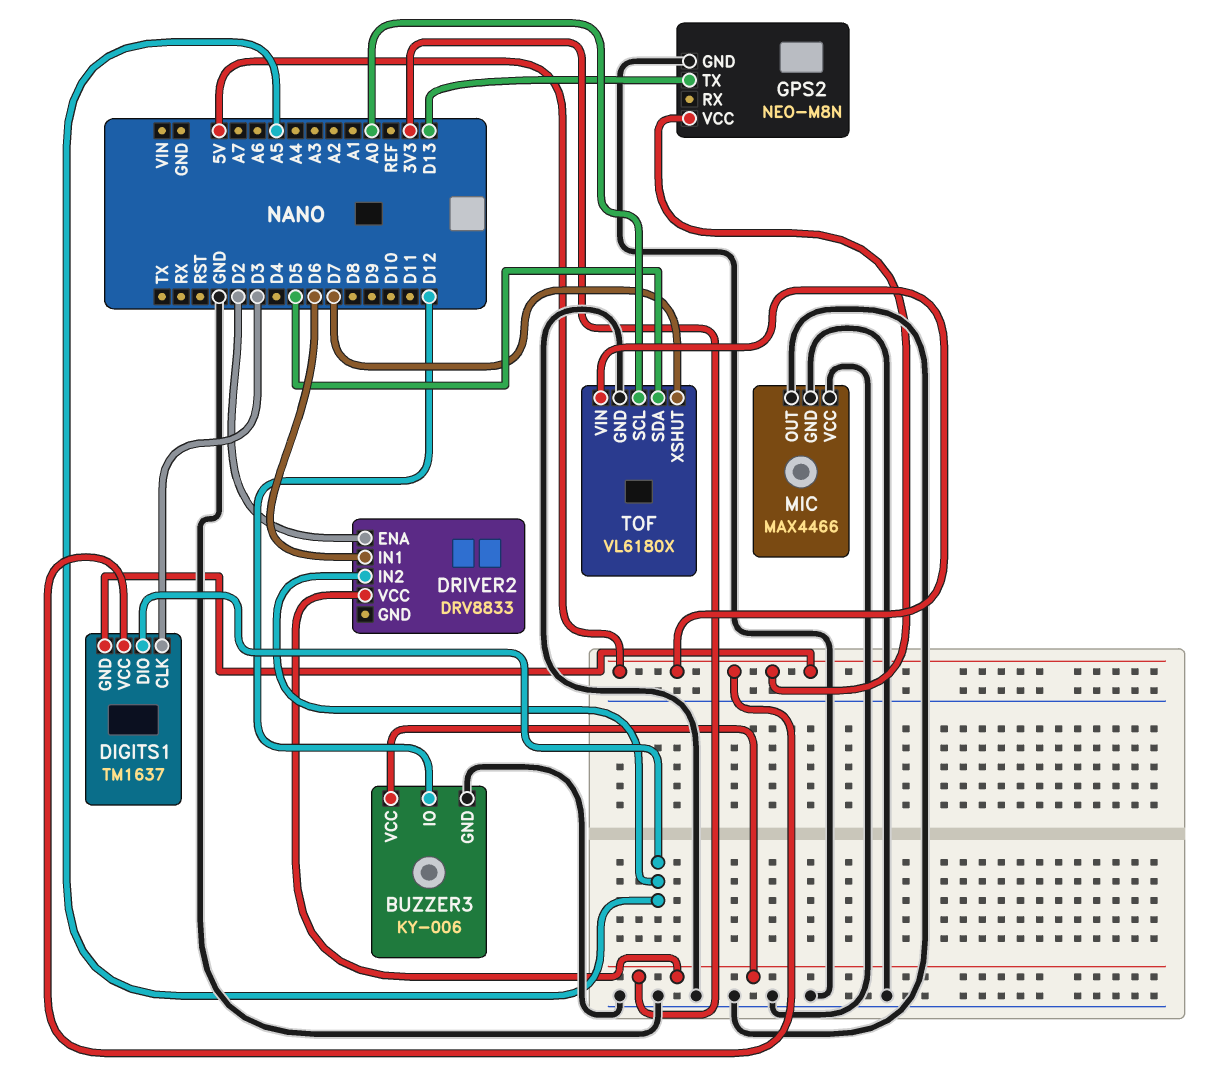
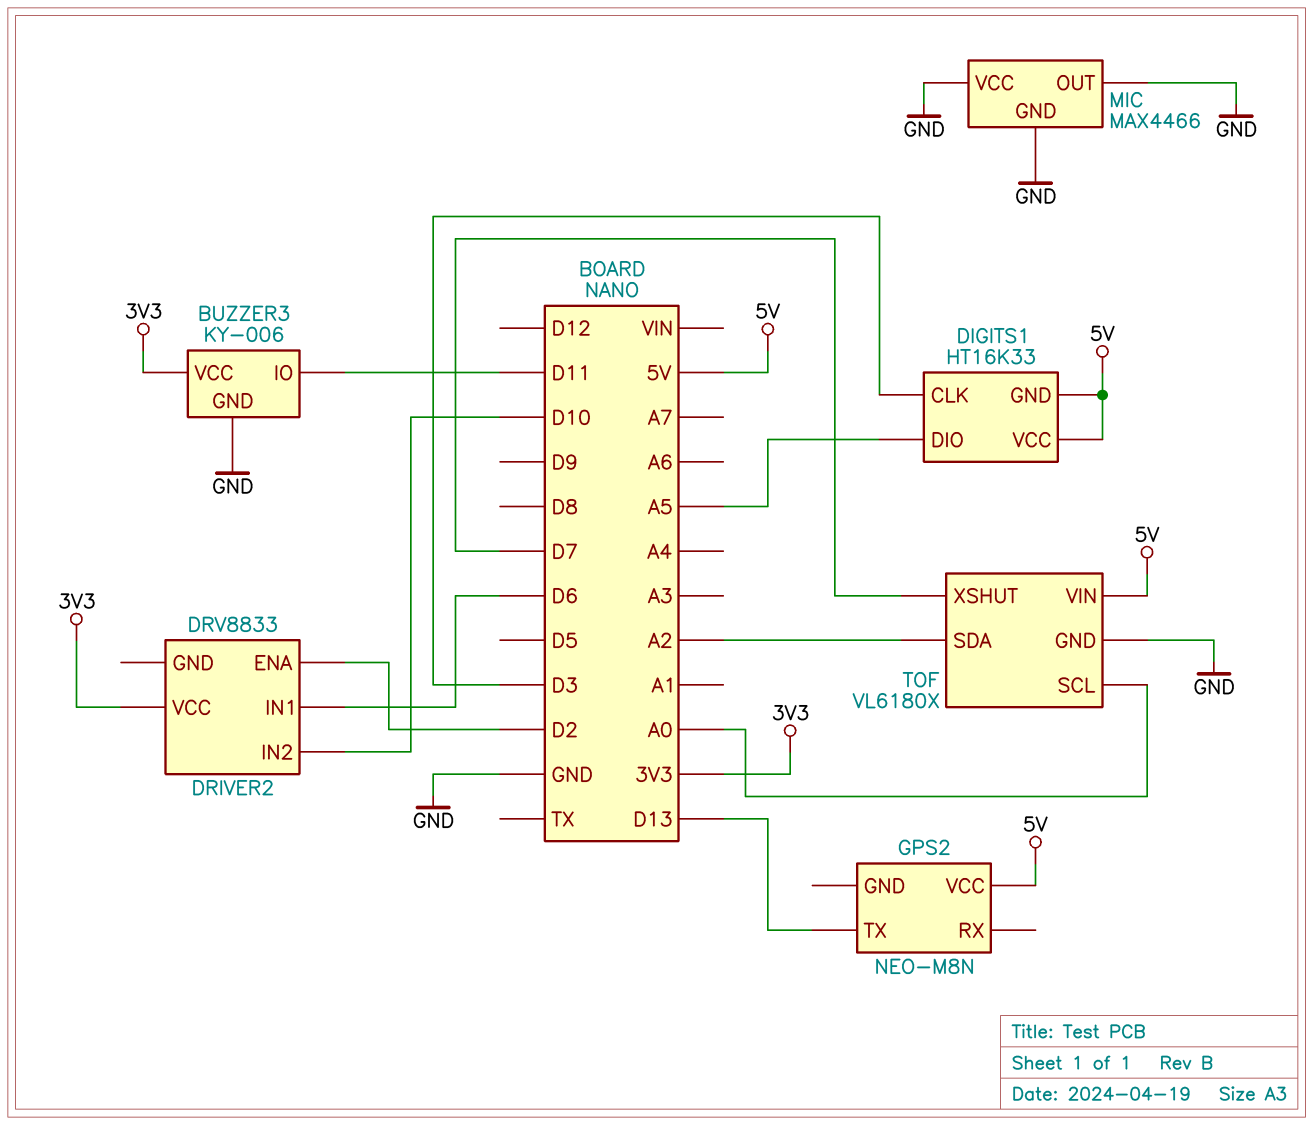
BUZZER3 pin IO: D12 -> D11
DIGITS1: TM1637 -> HT16K33
DRIVER2 pin IN2: A5 -> D10
GPS2 pin GND: GND -> none
TOF pin SDA: D5 -> A2

